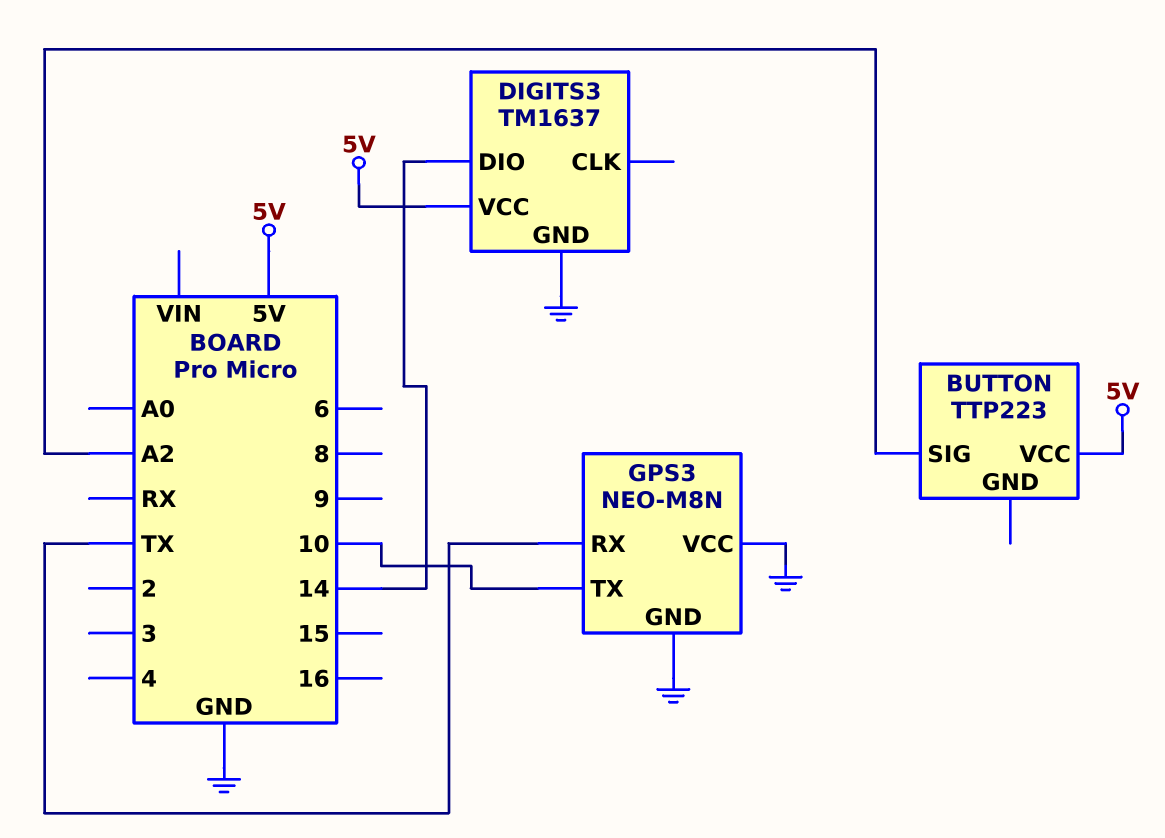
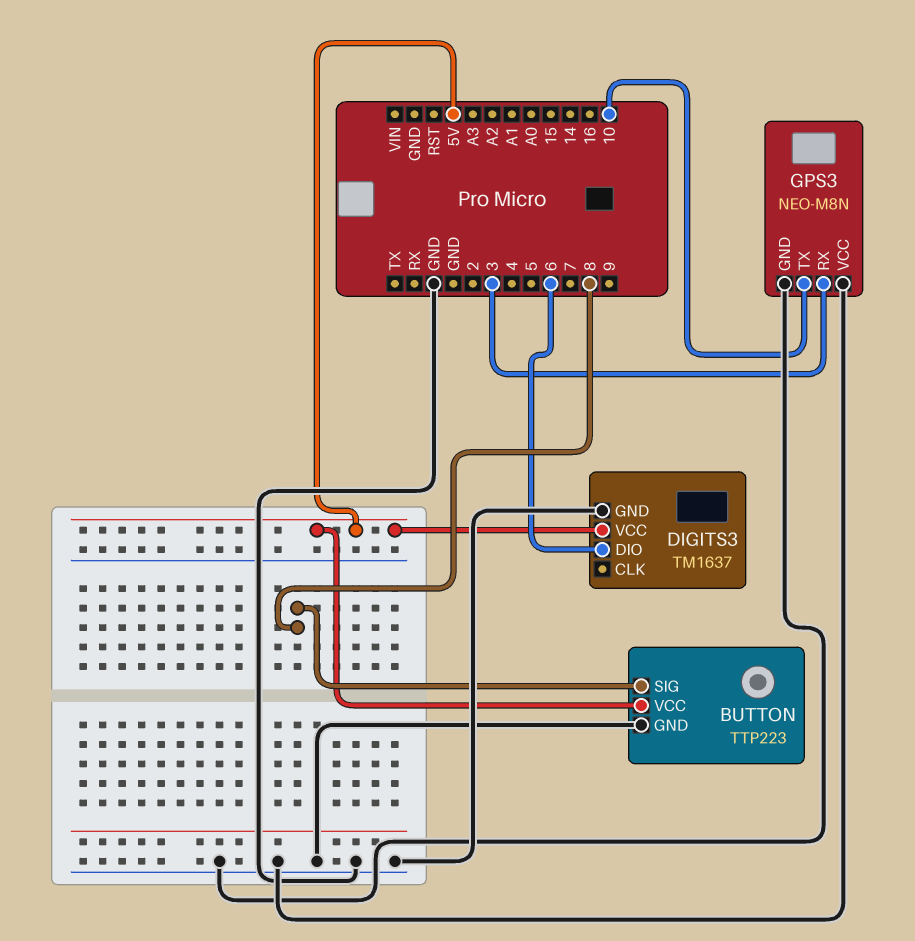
BUTTON pin GND: none -> GND
BUTTON pin SIG: A2 -> 8
DIGITS3 pin DIO: 14 -> 6
GPS3 pin RX: TX -> 3

